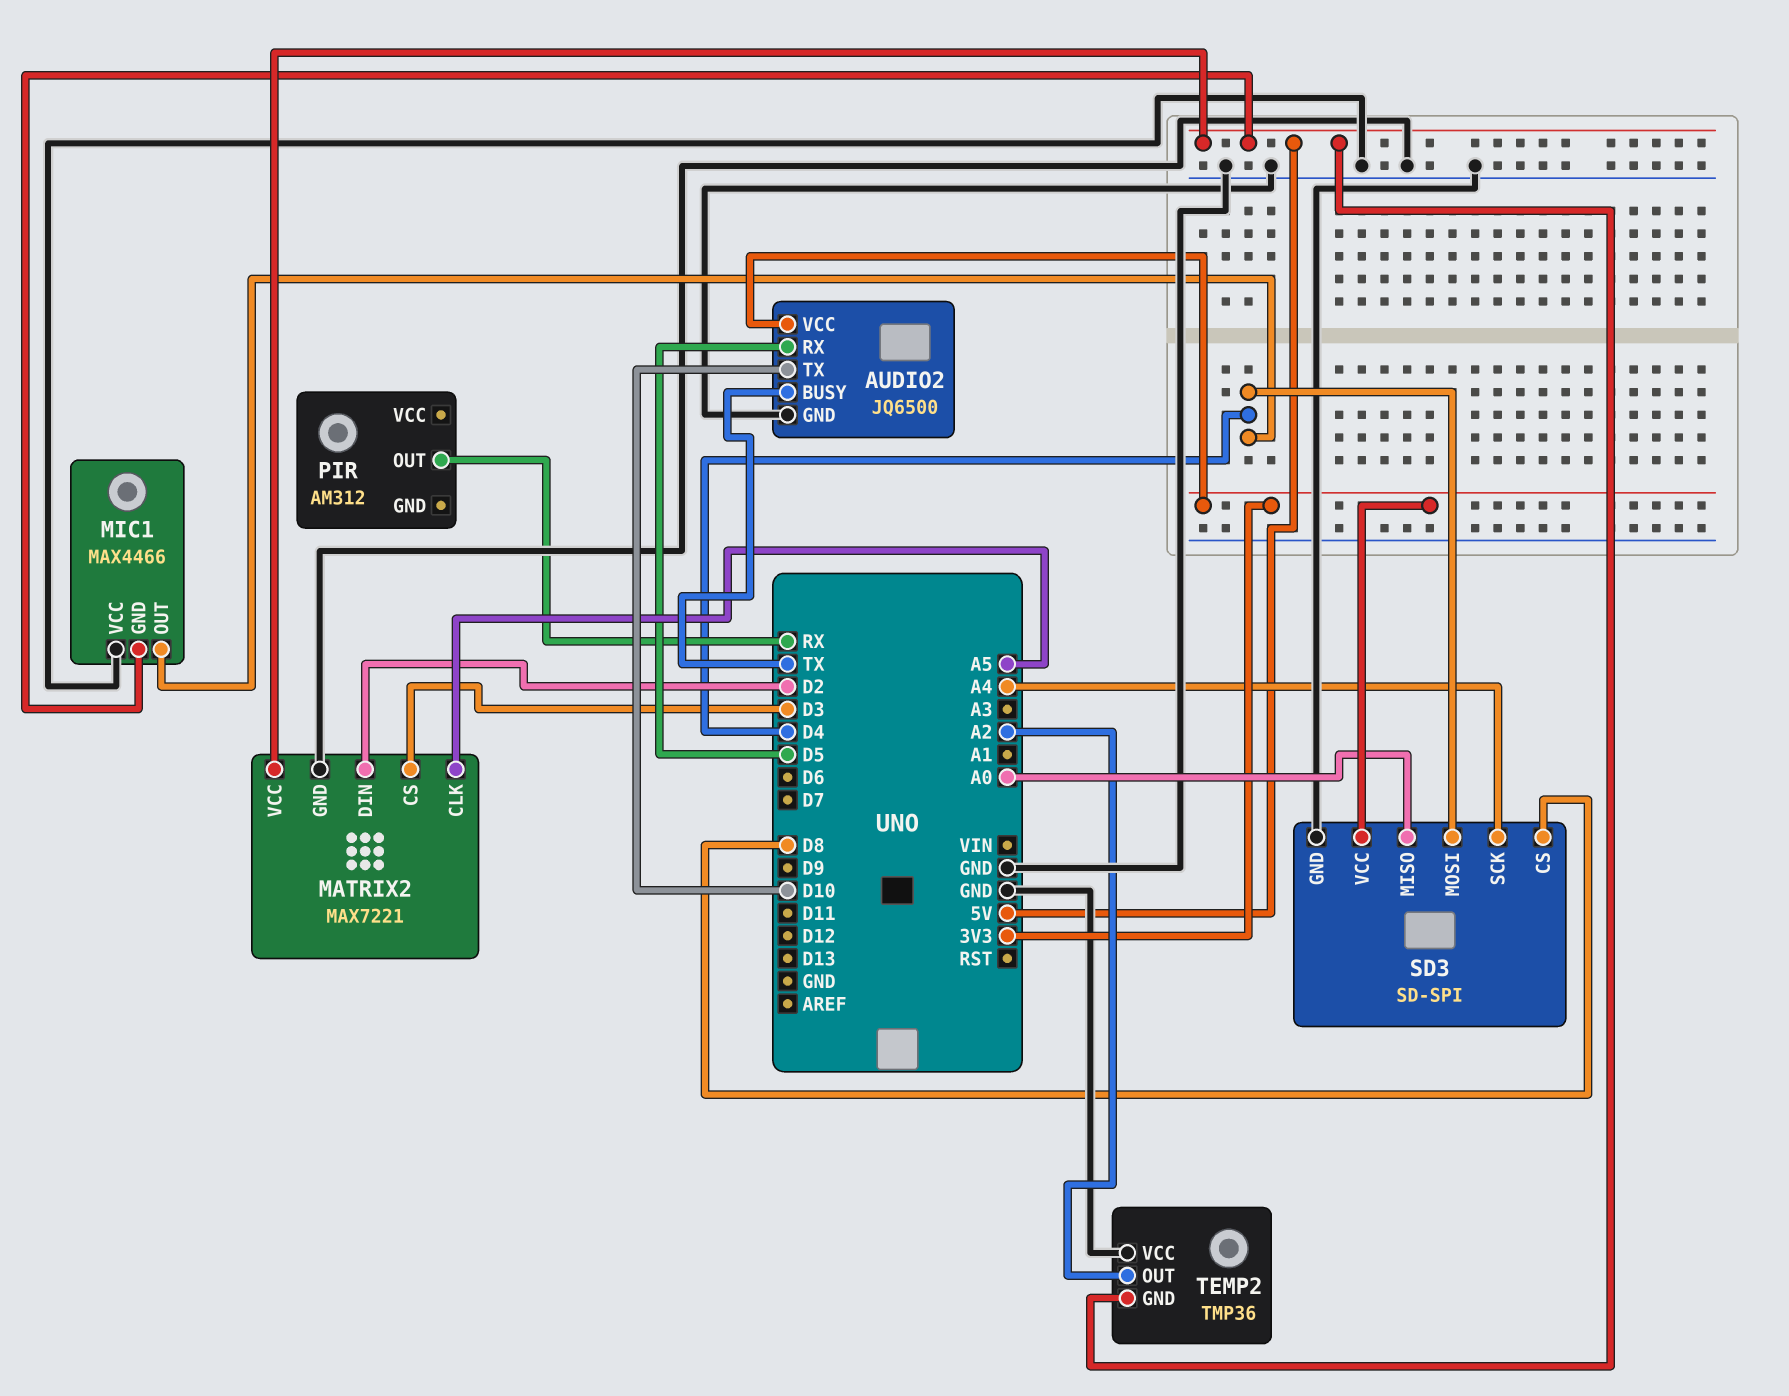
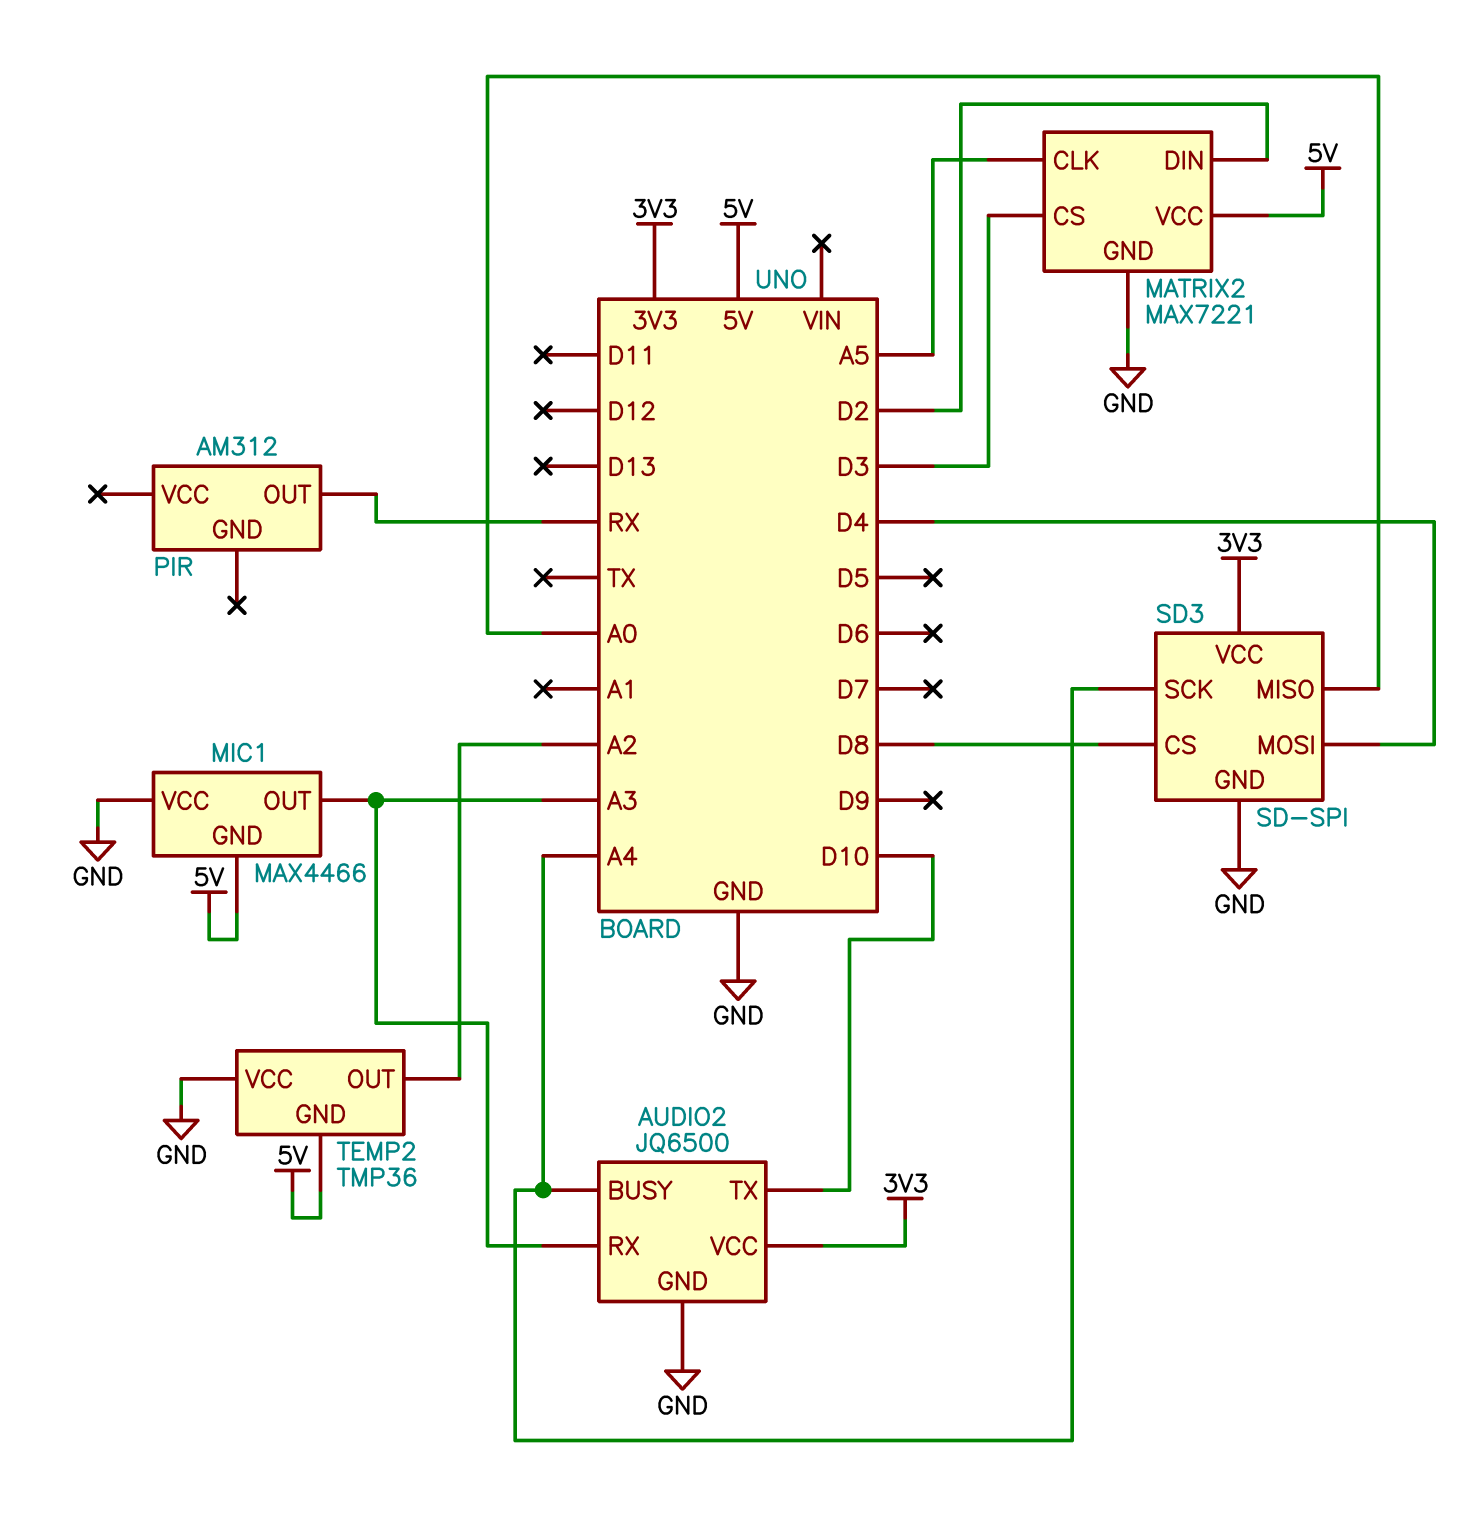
AUDIO2 pin BUSY: TX -> A4
AUDIO2 pin RX: D5 -> A3
MIC1 pin OUT: D4 -> A3

